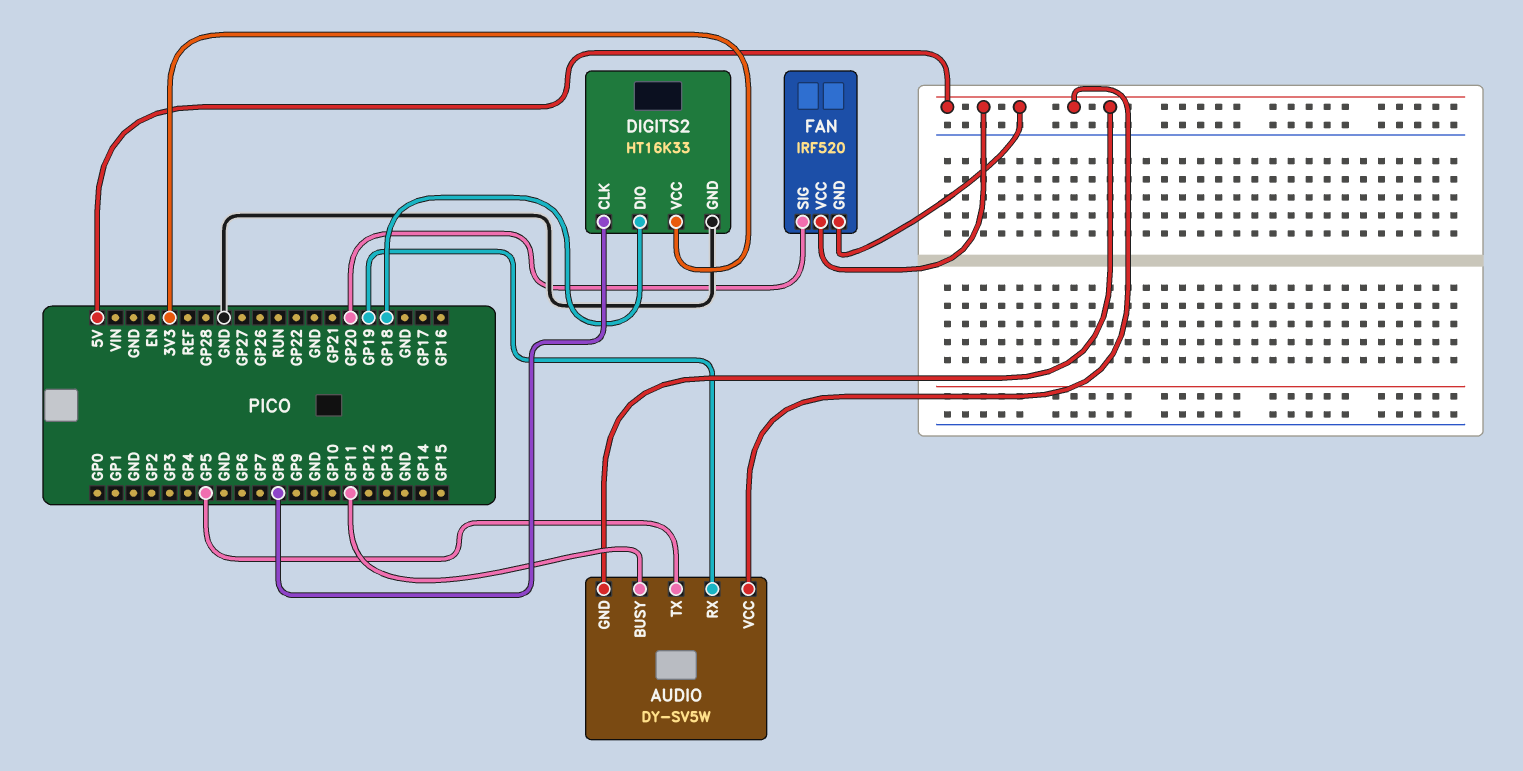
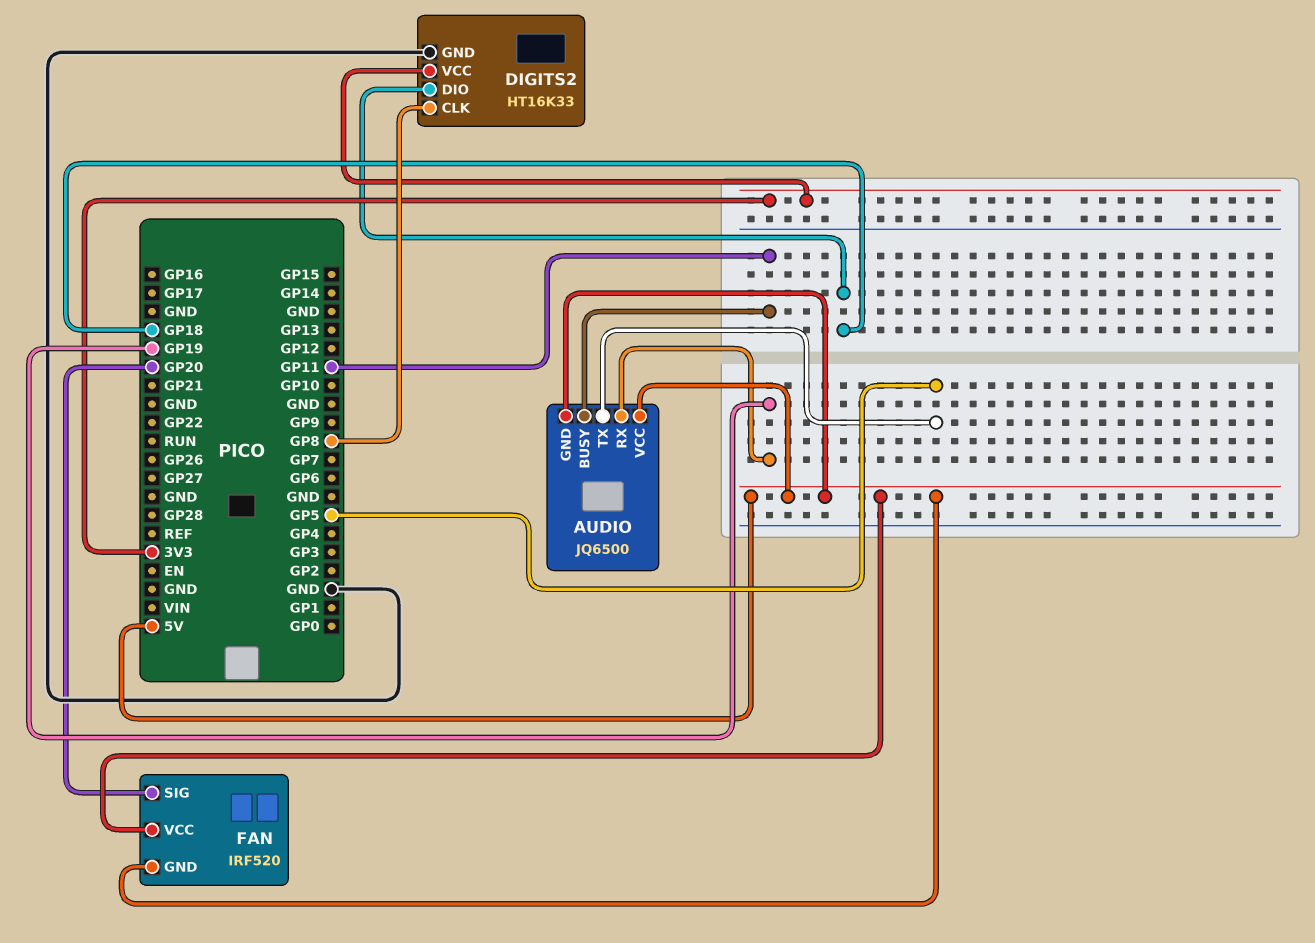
AUDIO: DY-SV5W -> JQ6500

